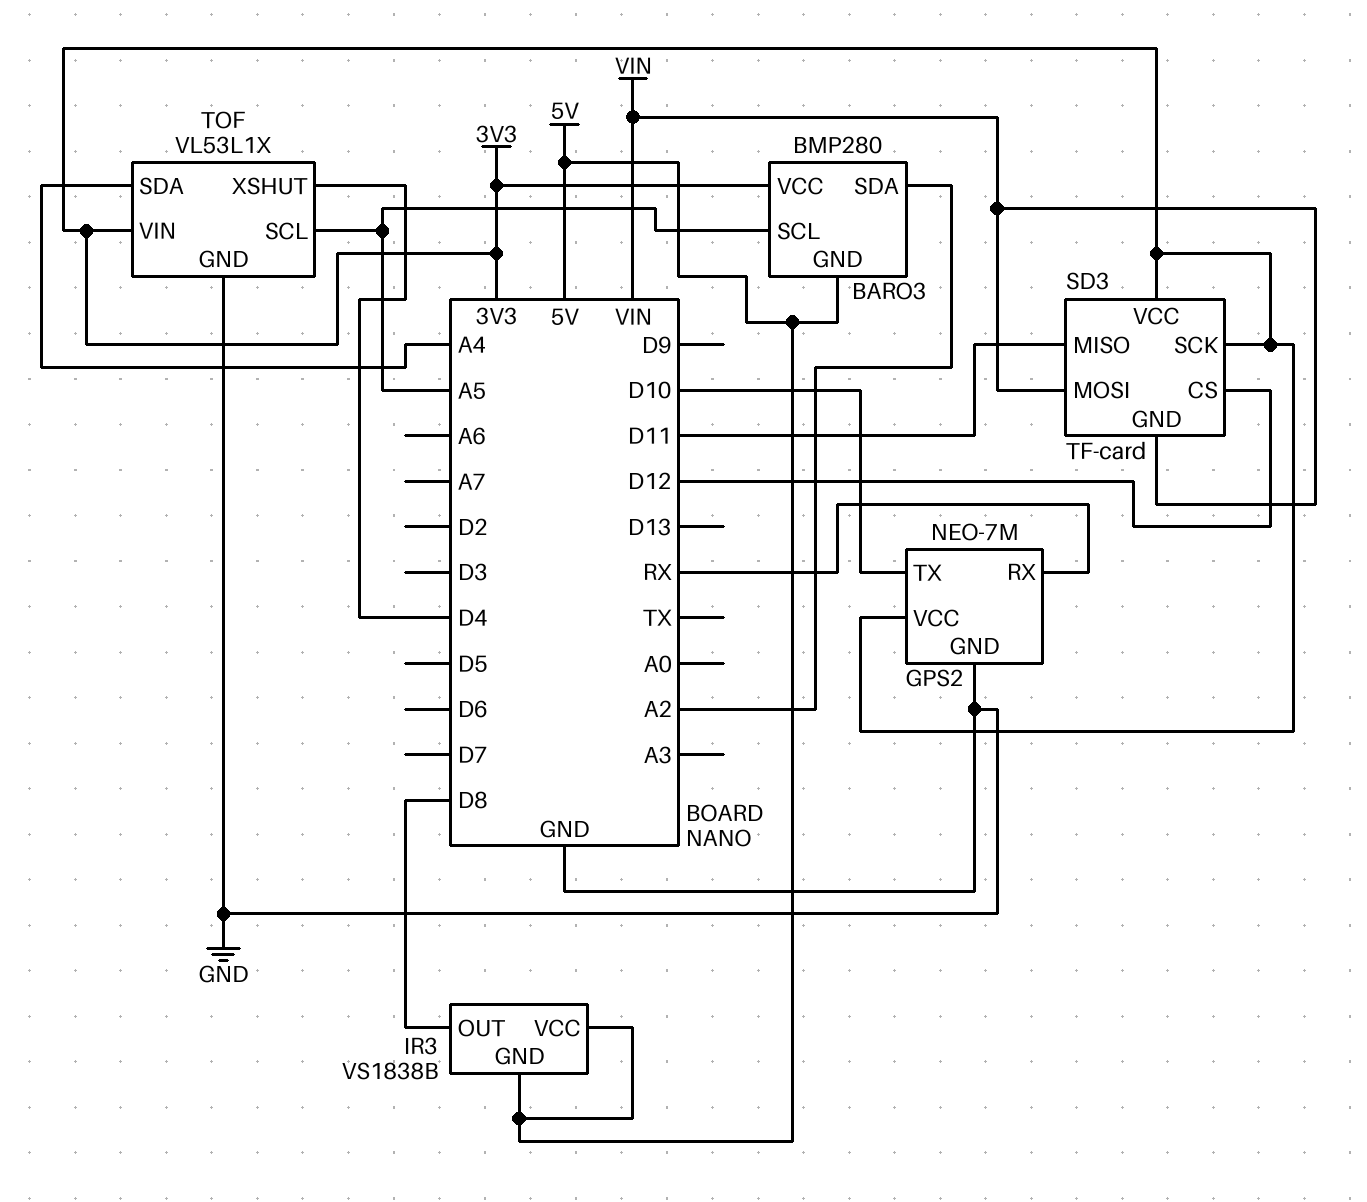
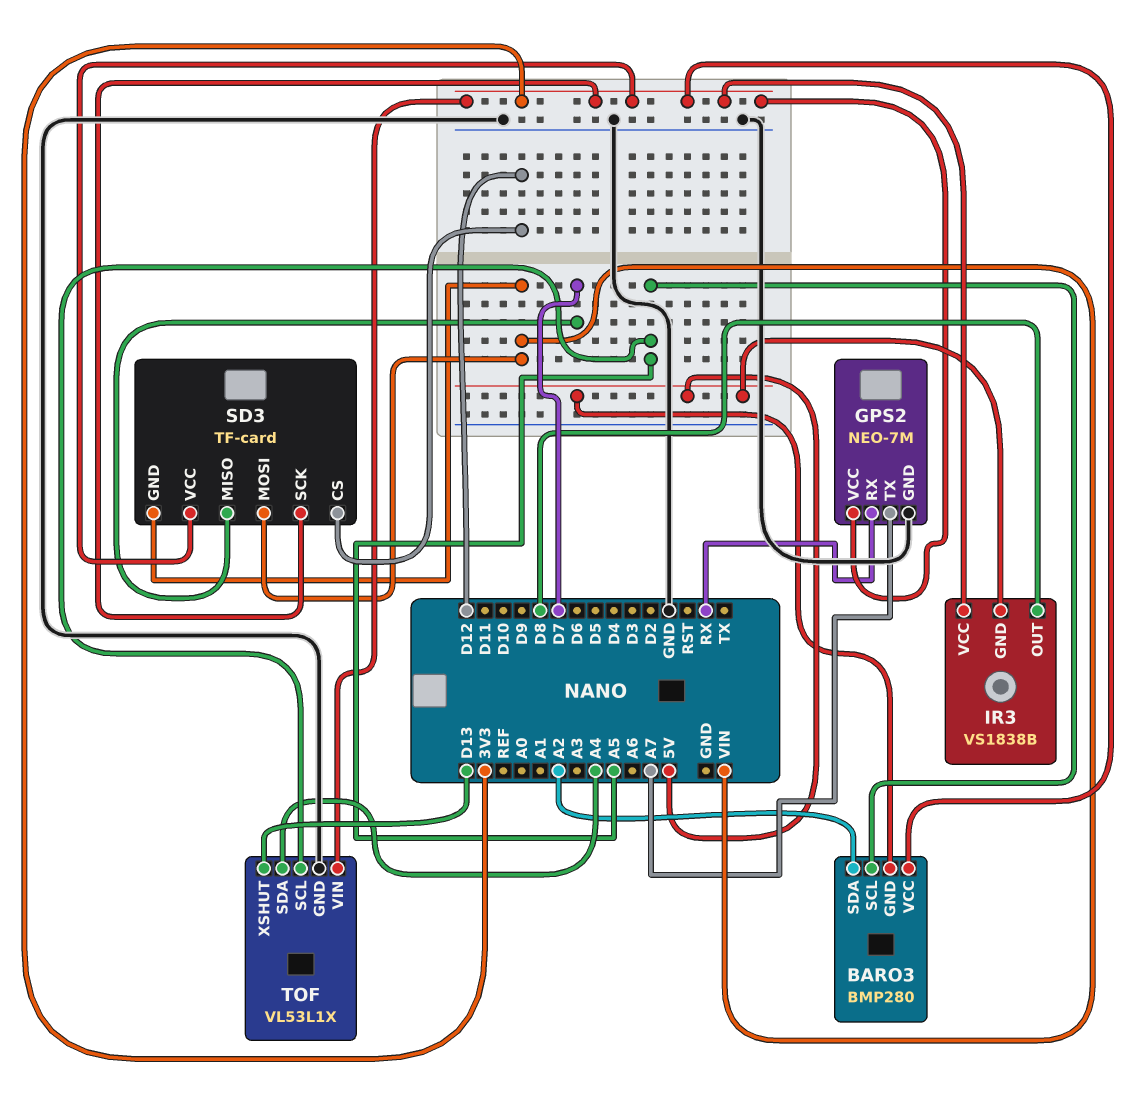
GPS2 pin TX: D10 -> A7
IR3 pin VCC: 5V -> 3V3
SD3 pin MISO: D11 -> D7
TOF pin XSHUT: D4 -> D13

